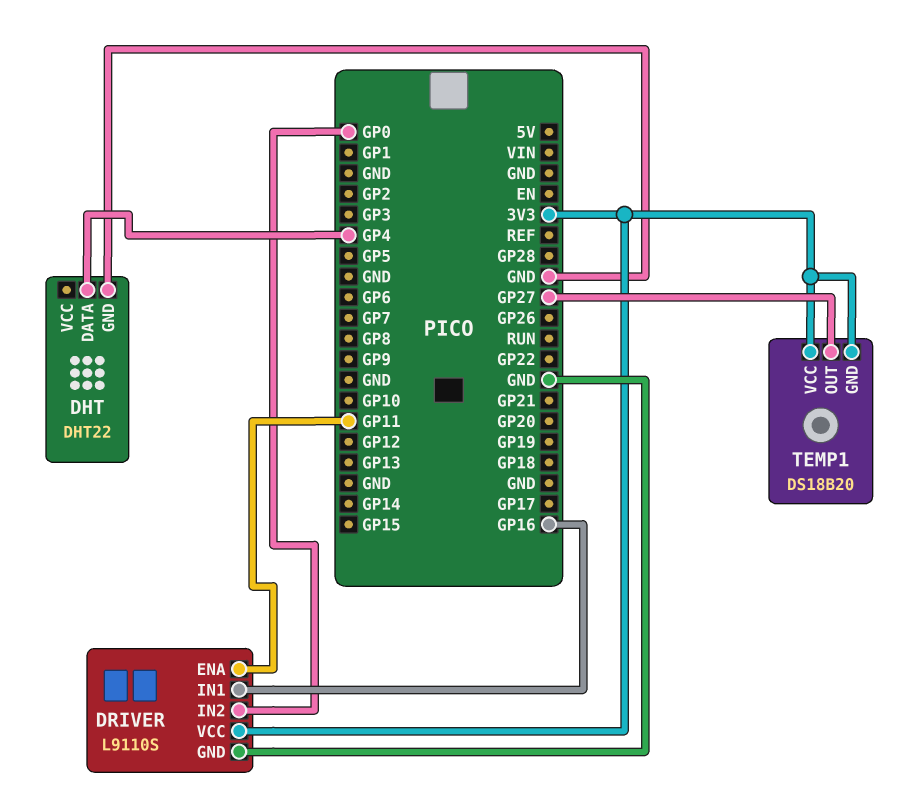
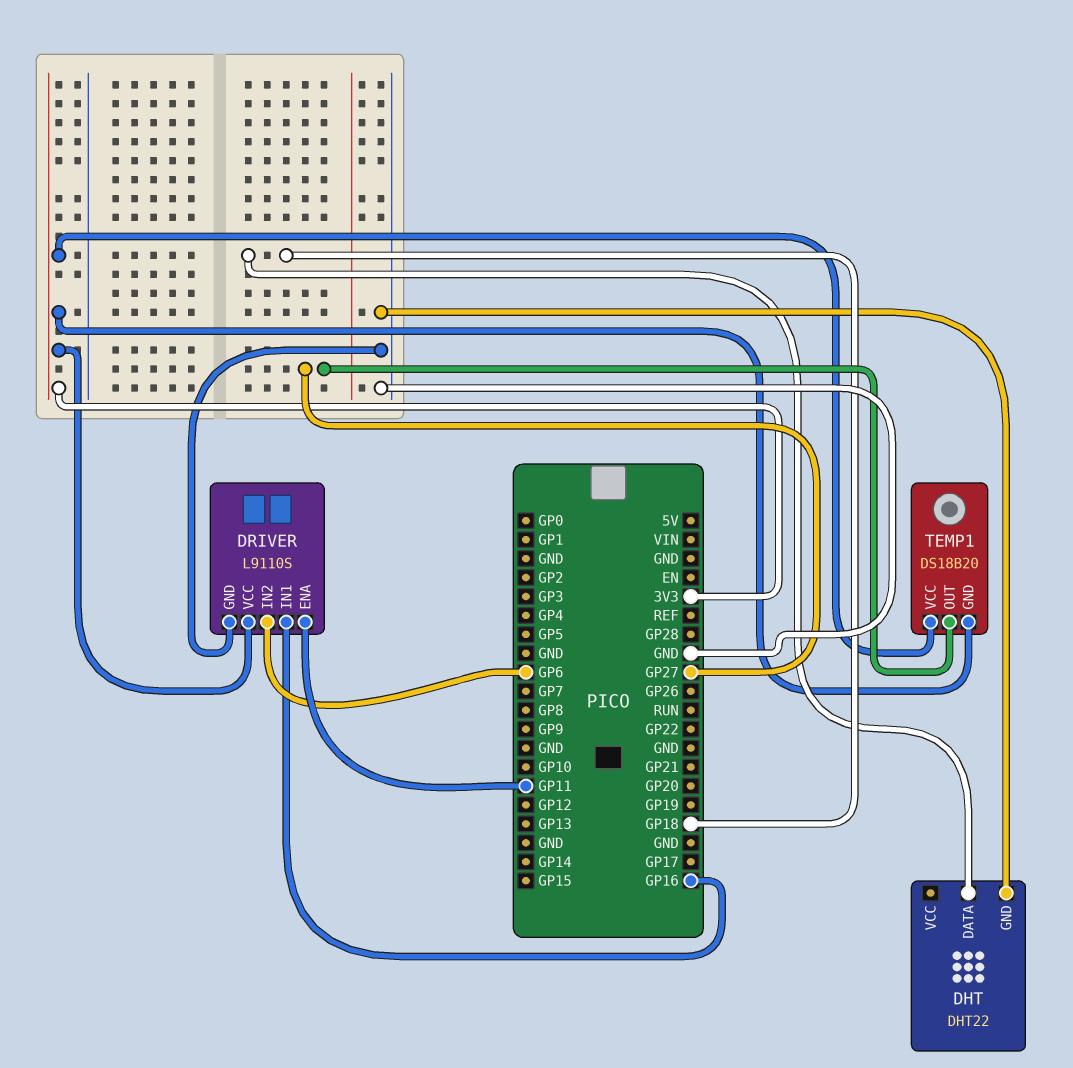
DHT pin DATA: GP4 -> GP18
DRIVER pin IN2: GP0 -> GP6

